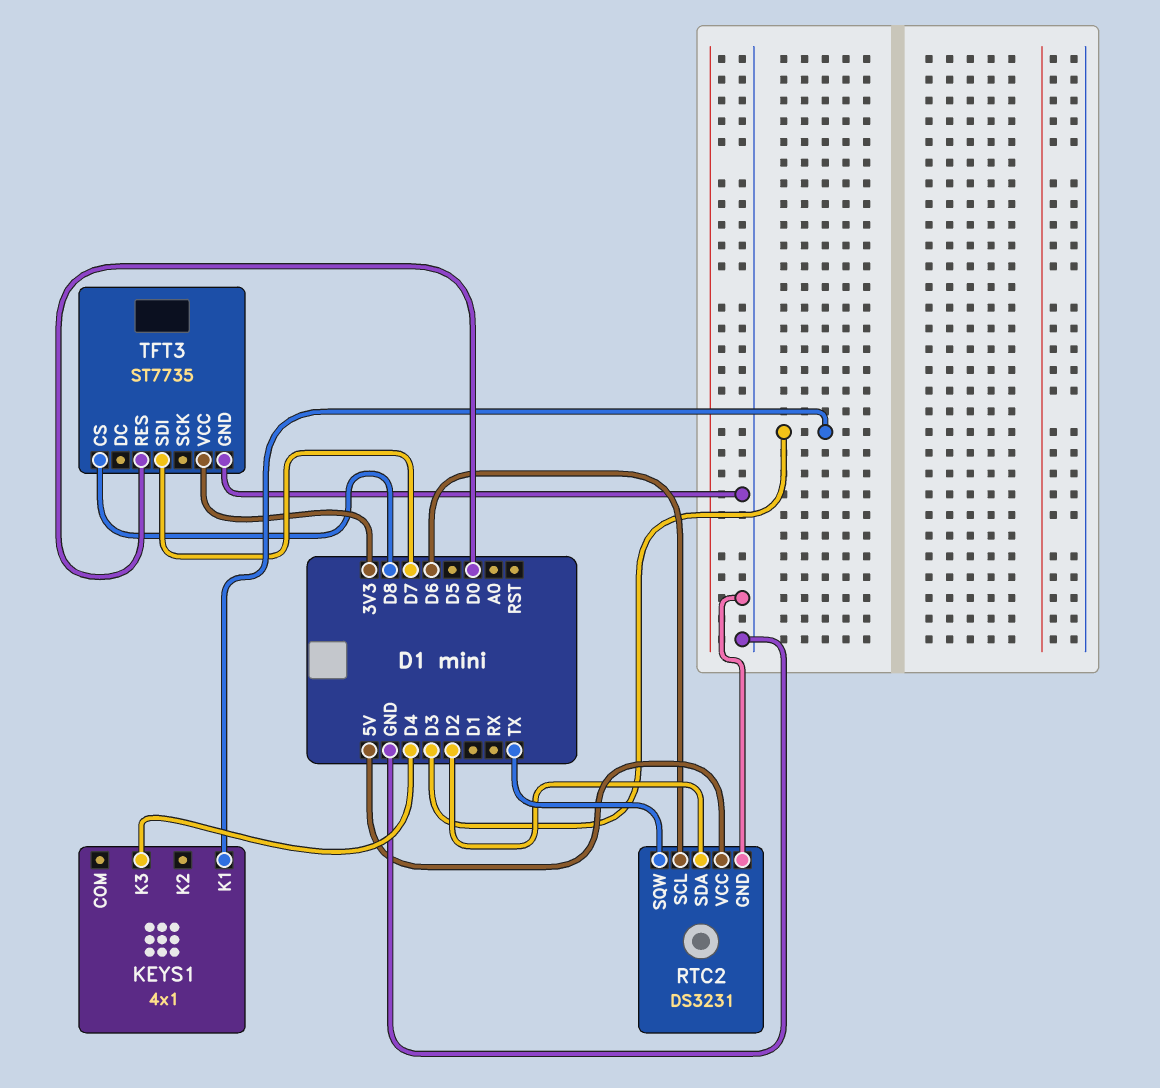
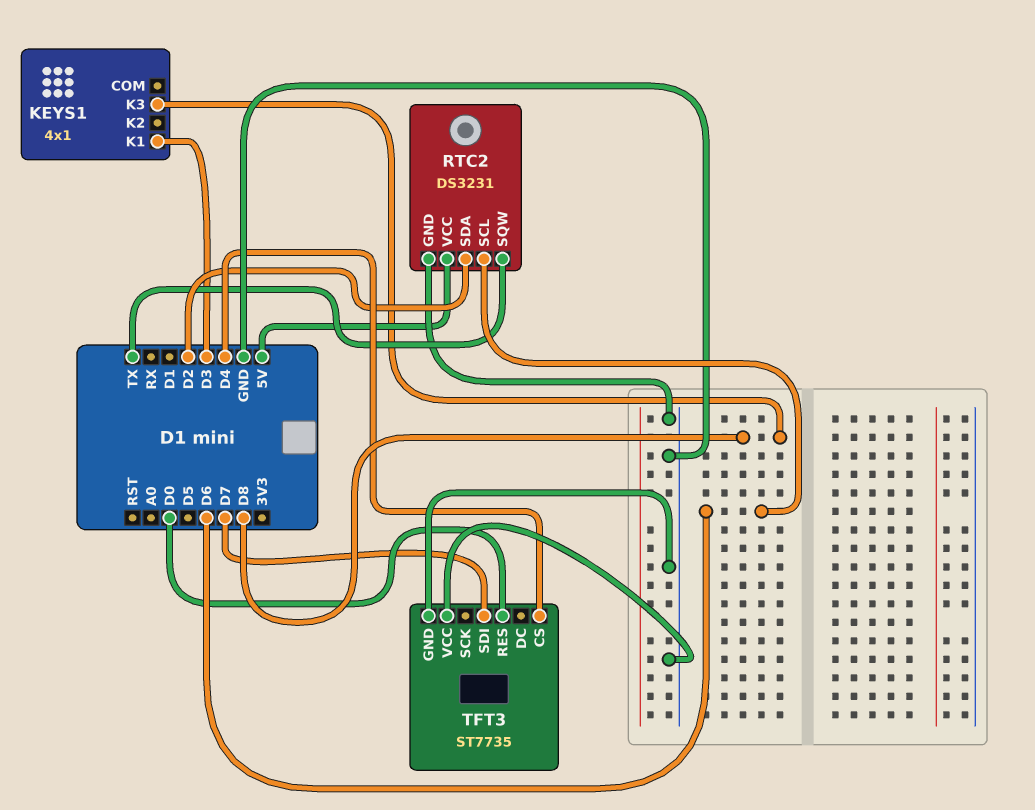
KEYS1 pin K3: D4 -> D8
TFT3 pin CS: D8 -> D4
TFT3 pin VCC: 3V3 -> GND

